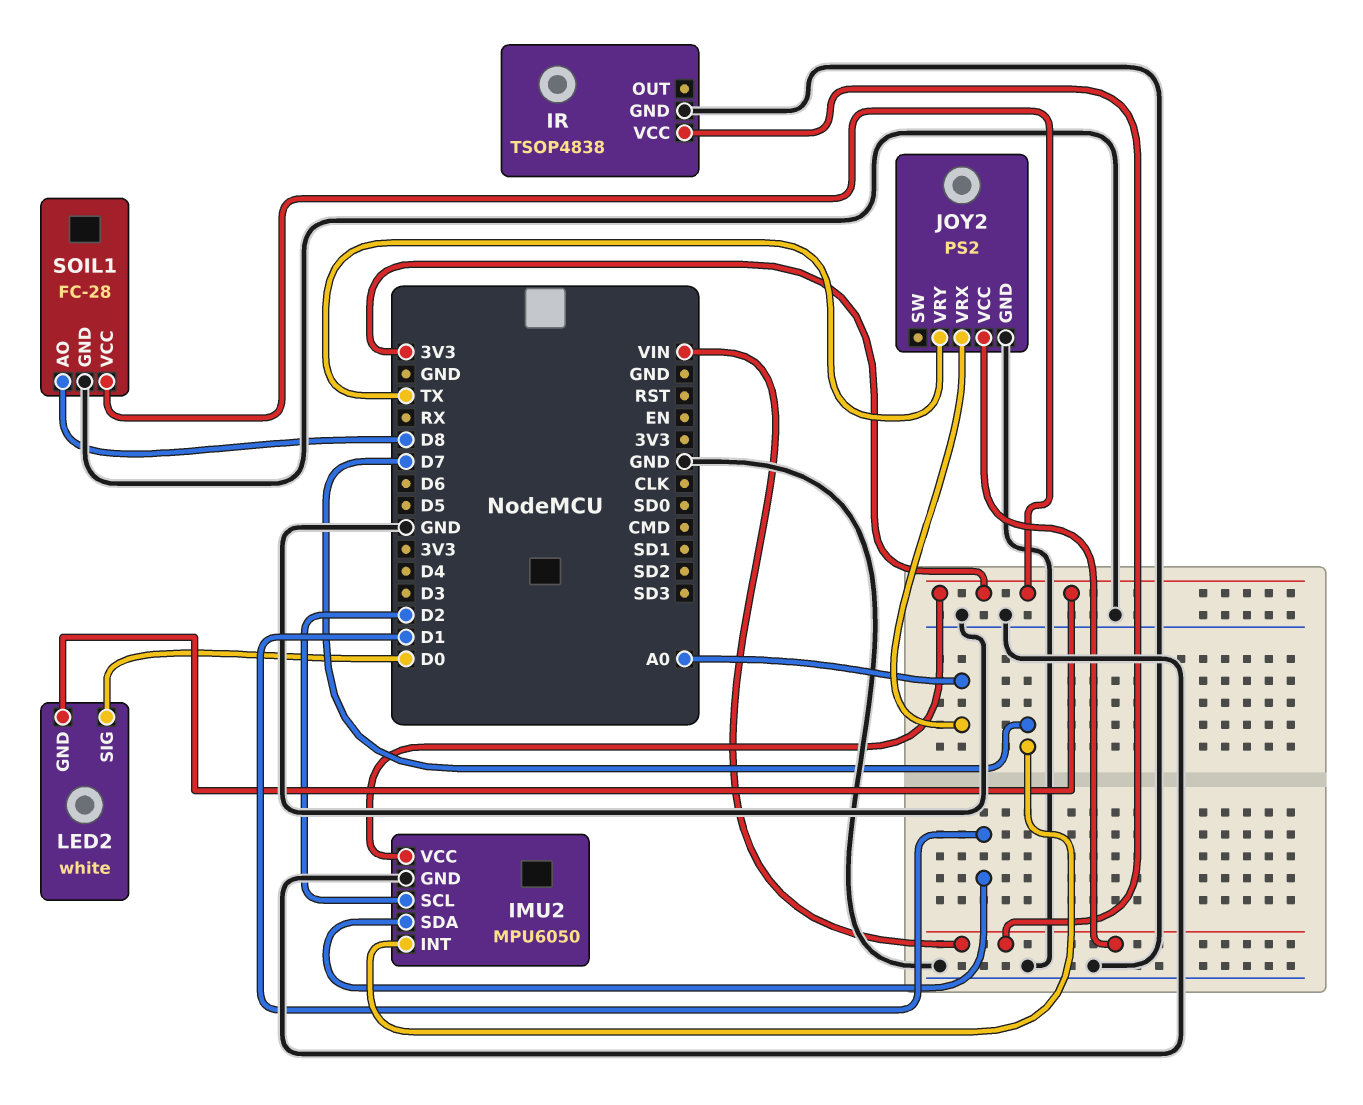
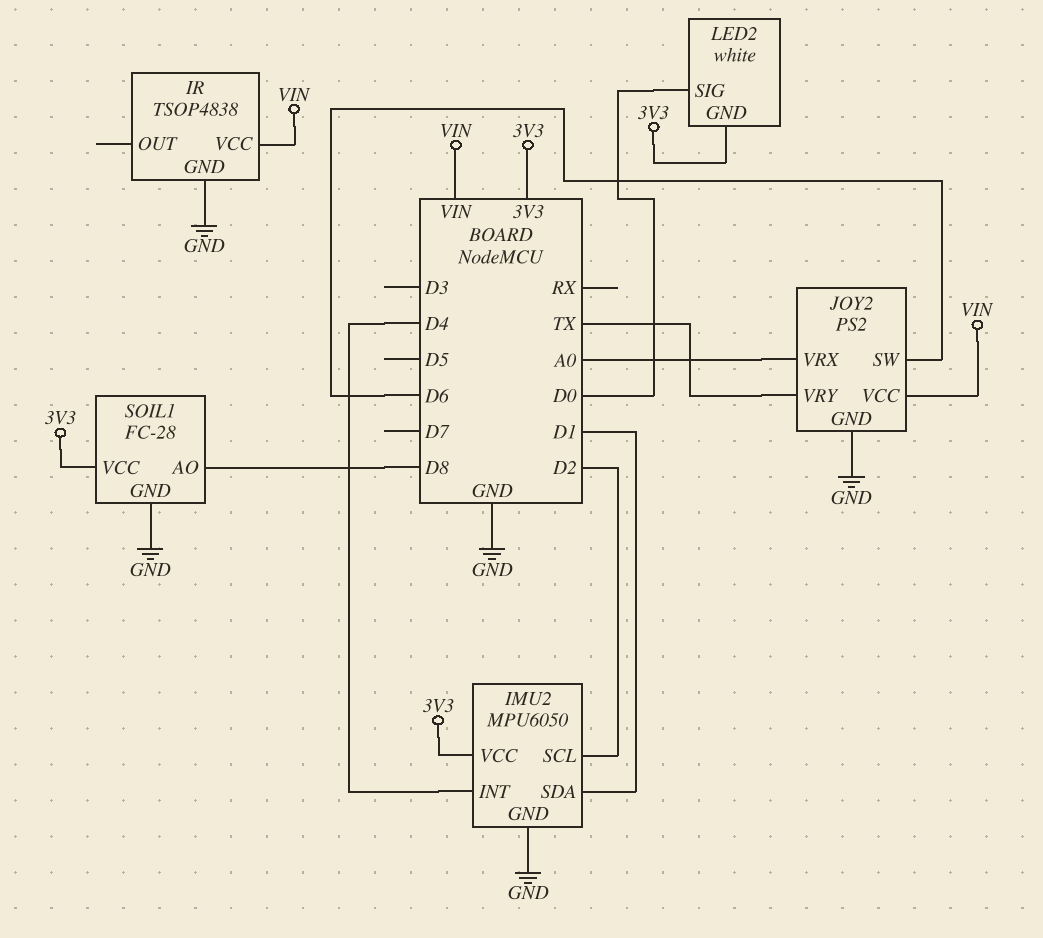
IMU2 pin INT: D7 -> D4
JOY2 pin SW: none -> D6

